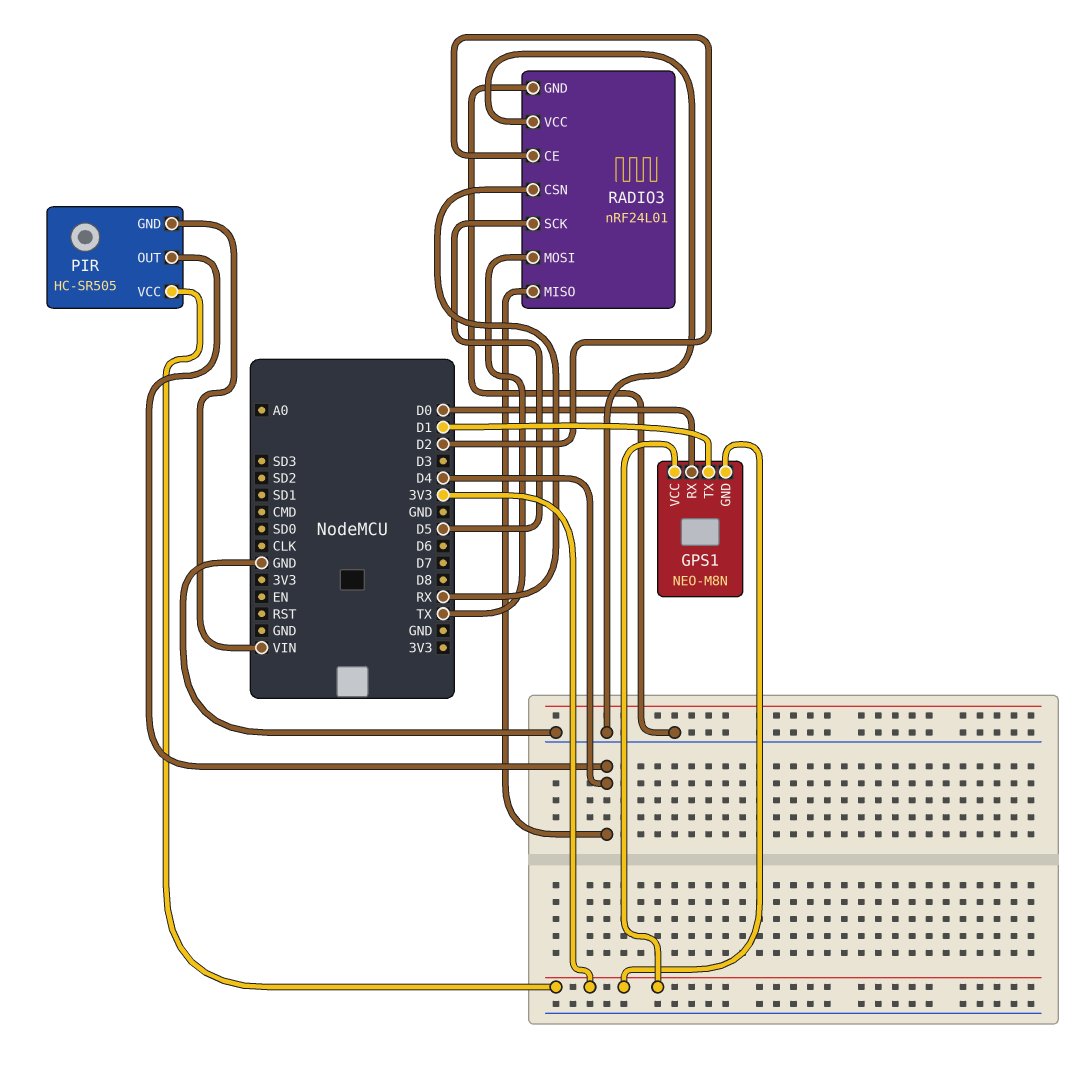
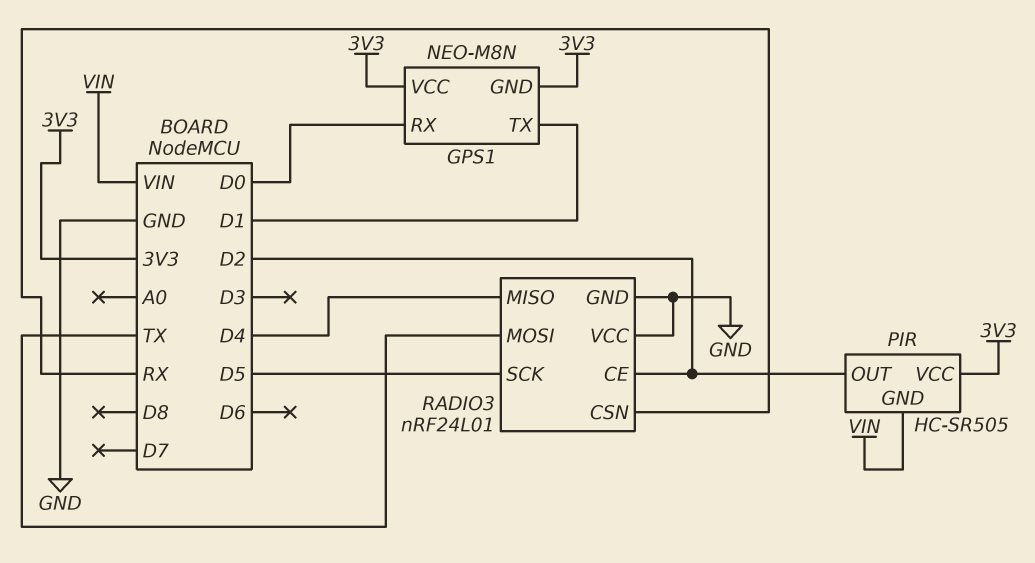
PIR pin OUT: D4 -> D2

